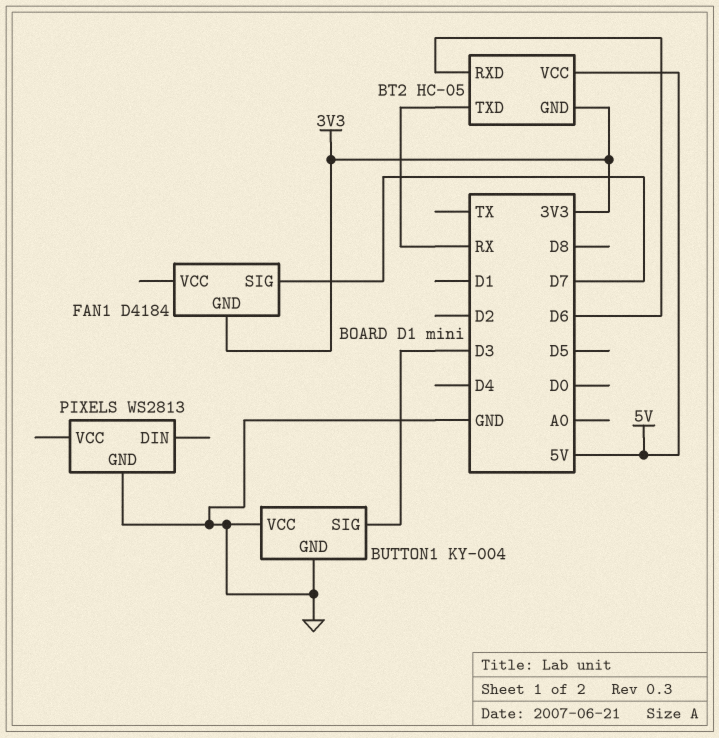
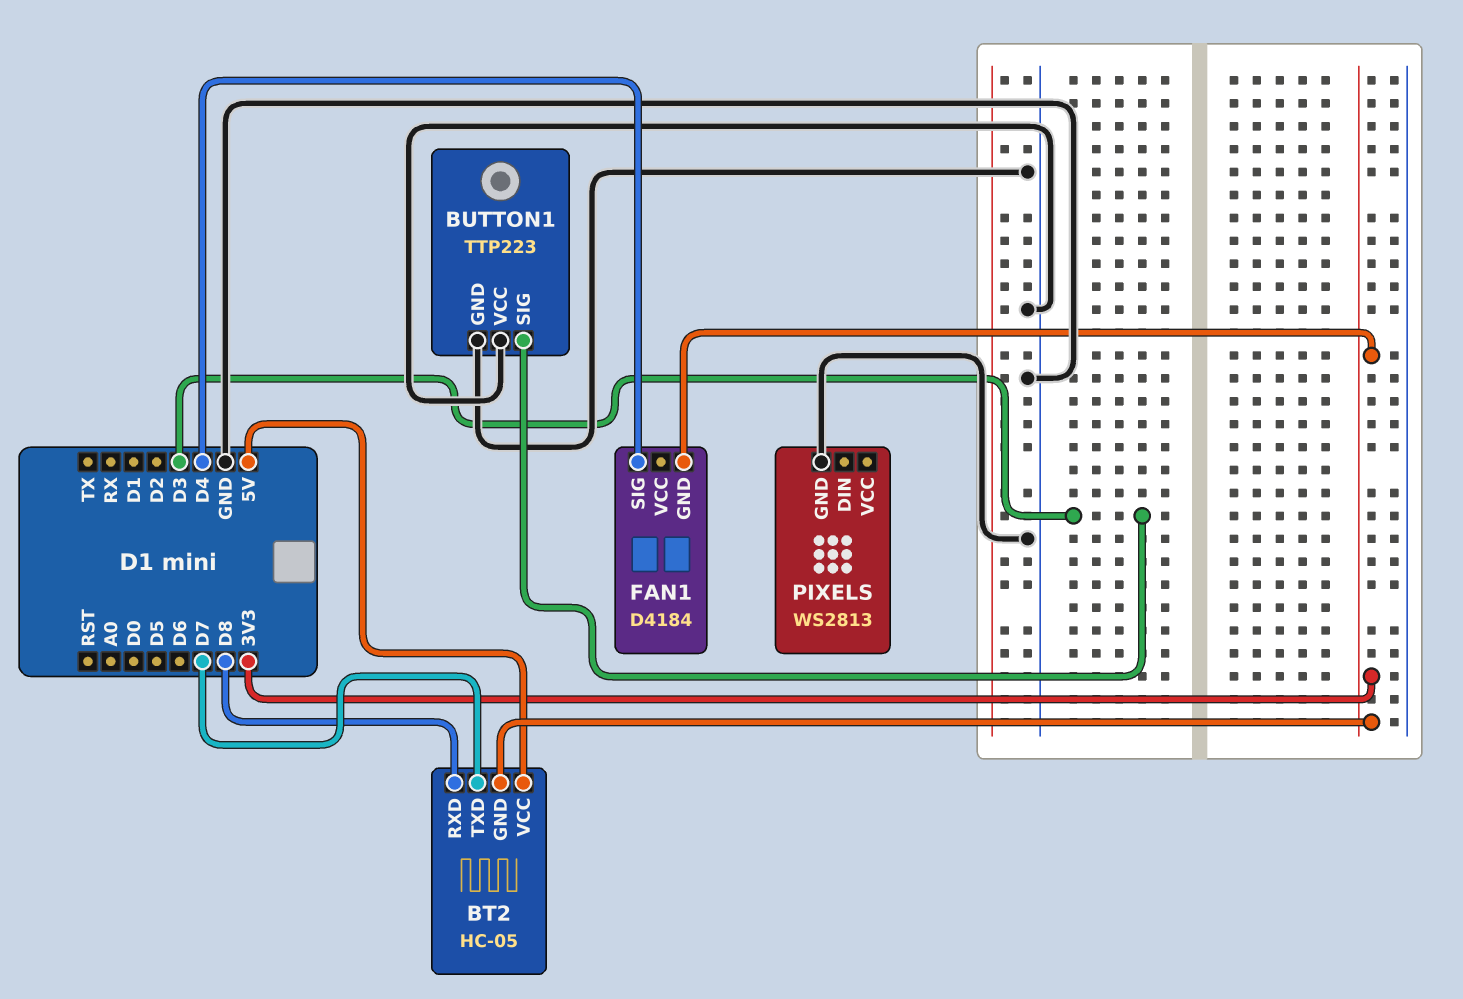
BT2 pin RXD: D6 -> D8
BT2 pin TXD: RX -> D7
BUTTON1: KY-004 -> TTP223
FAN1 pin SIG: D7 -> D4

